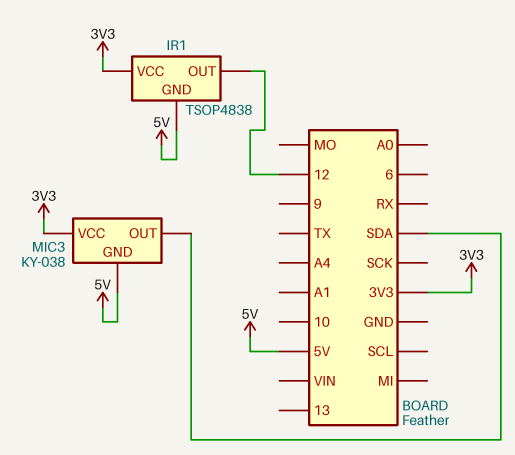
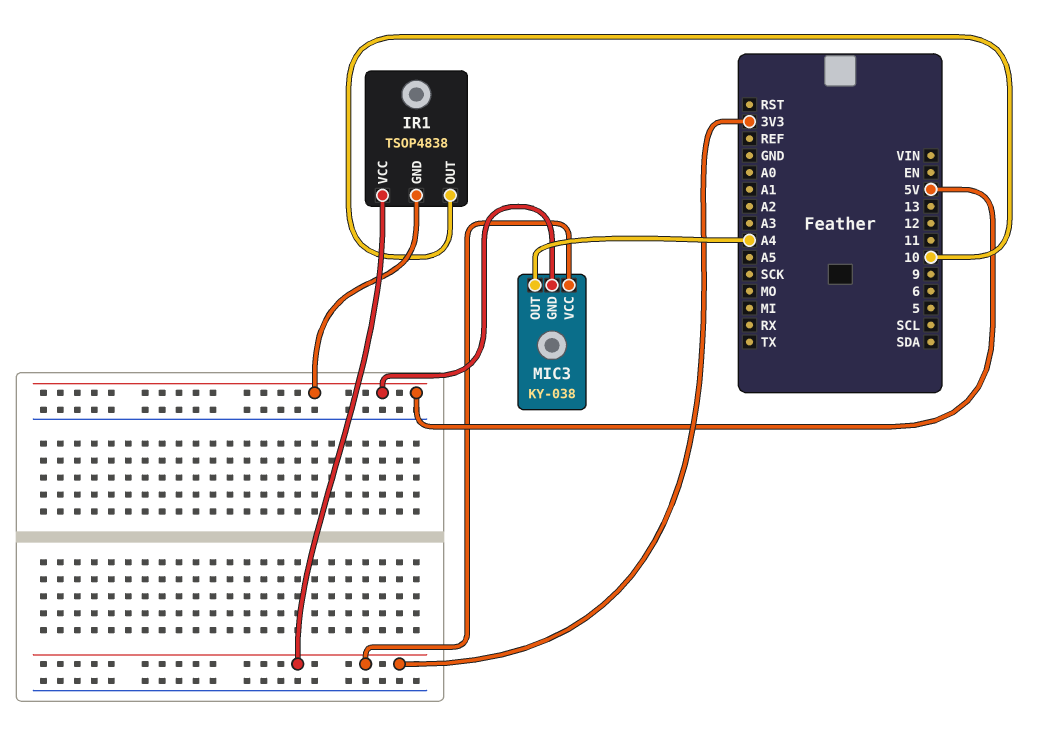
IR1 pin OUT: 12 -> 10
MIC3 pin OUT: SDA -> A4

